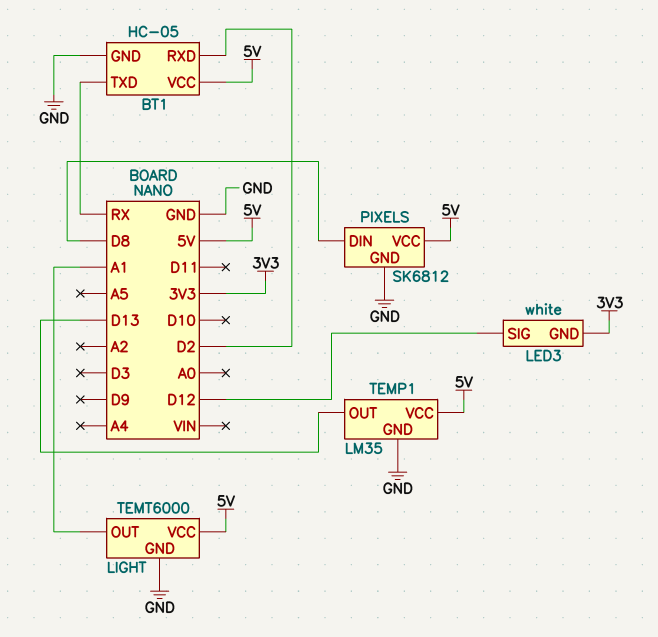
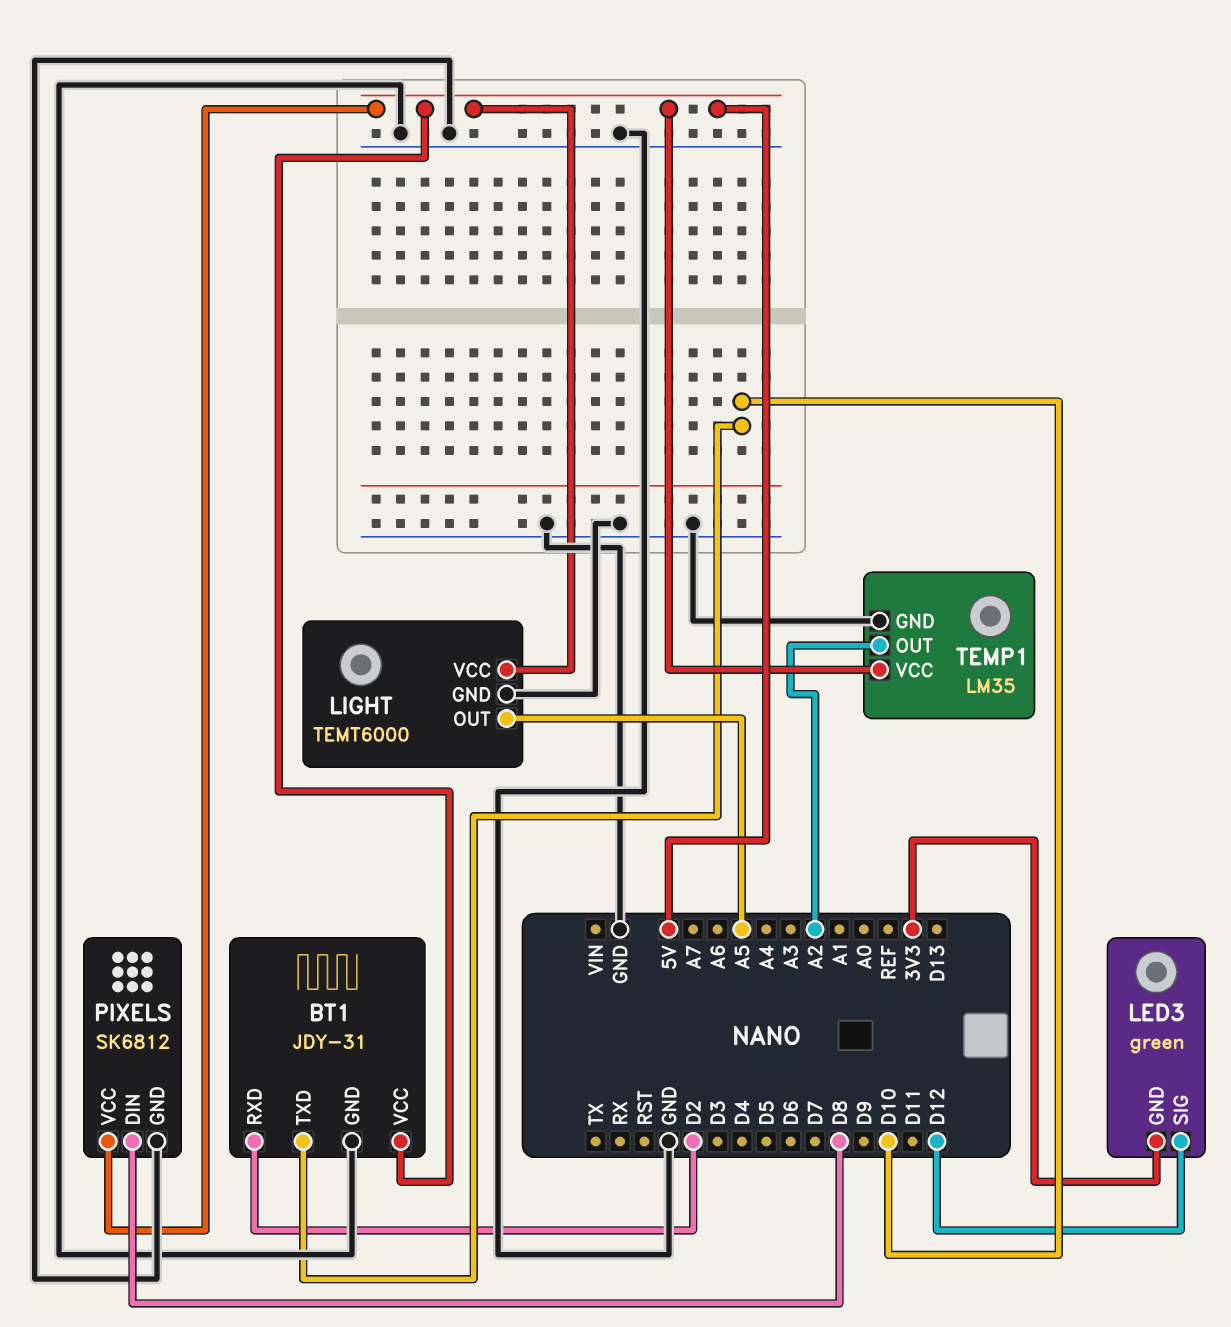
BT1: HC-05 -> JDY-31
BT1 pin TXD: RX -> D10
LED3: white -> green
LIGHT pin OUT: A1 -> A5
TEMP1 pin OUT: D13 -> A2

